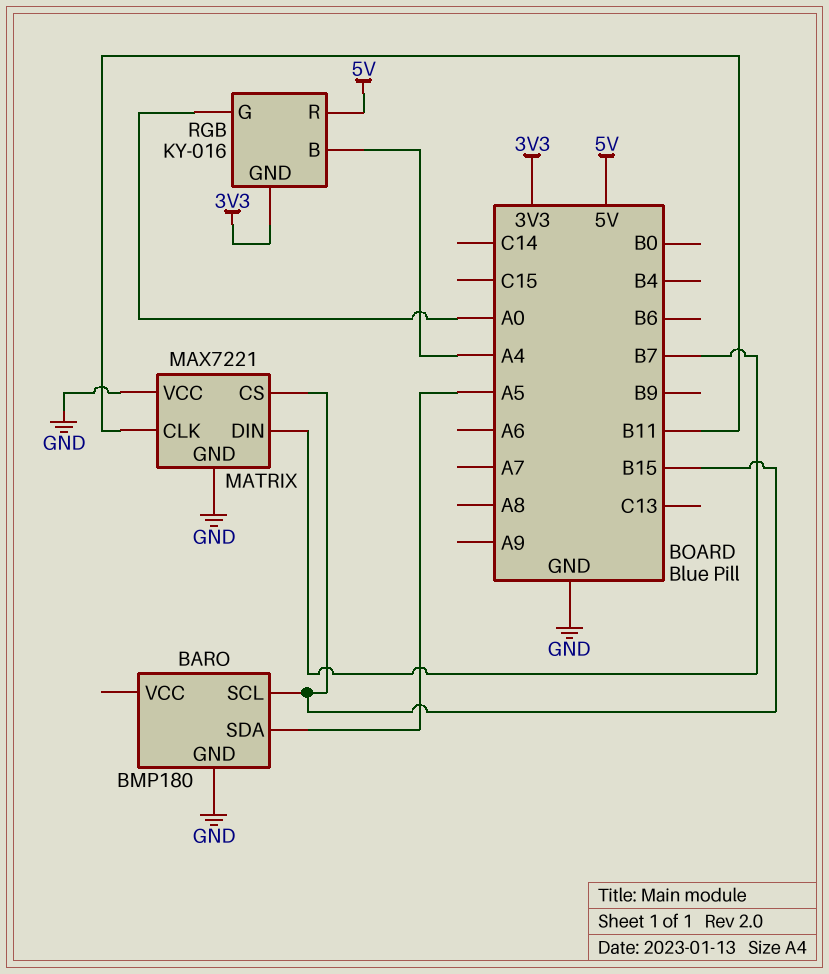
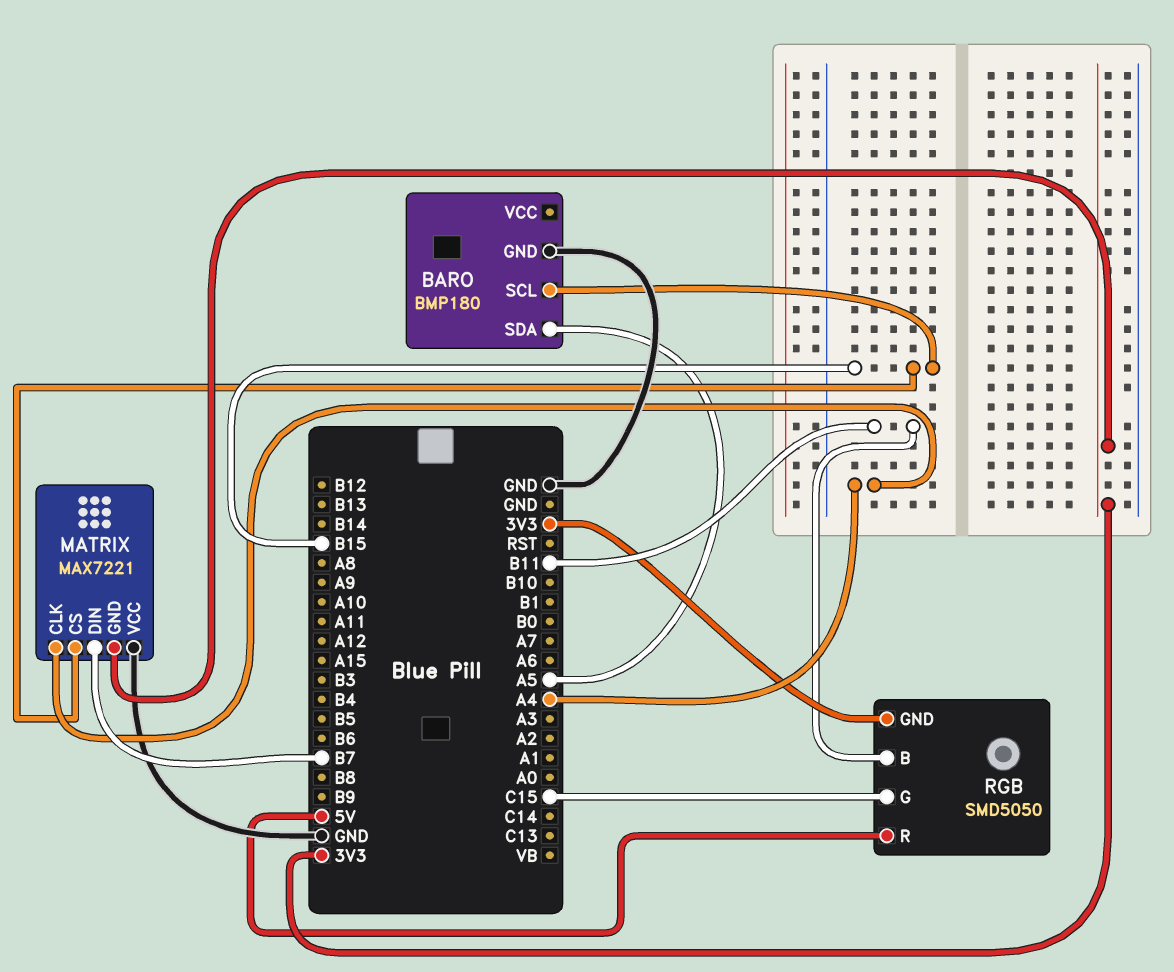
MATRIX pin CLK: B11 -> A4
MATRIX pin GND: GND -> 3V3
RGB: KY-016 -> SMD5050
RGB pin B: A4 -> B11
RGB pin G: A0 -> C15

